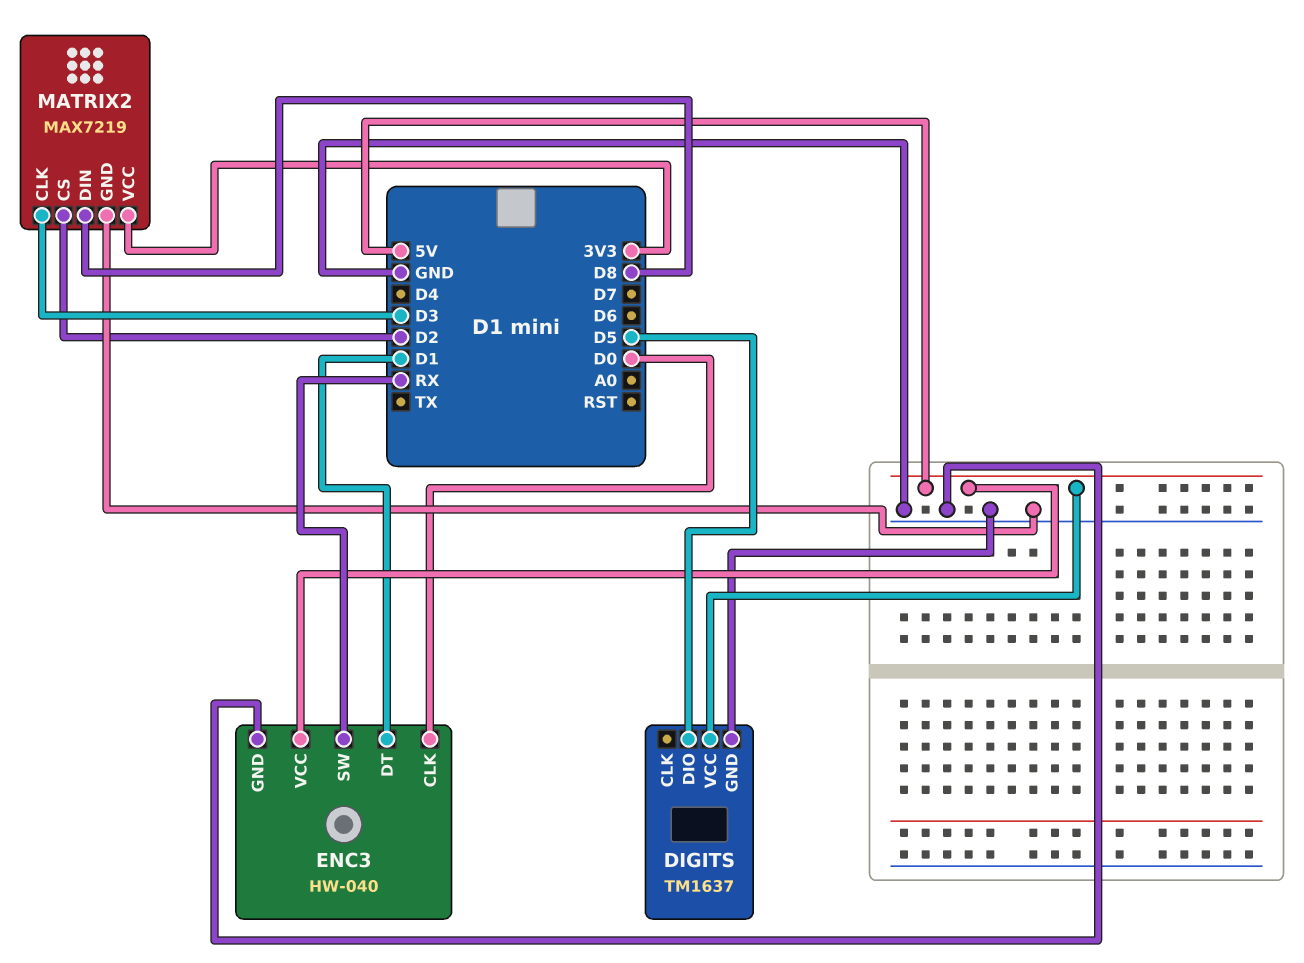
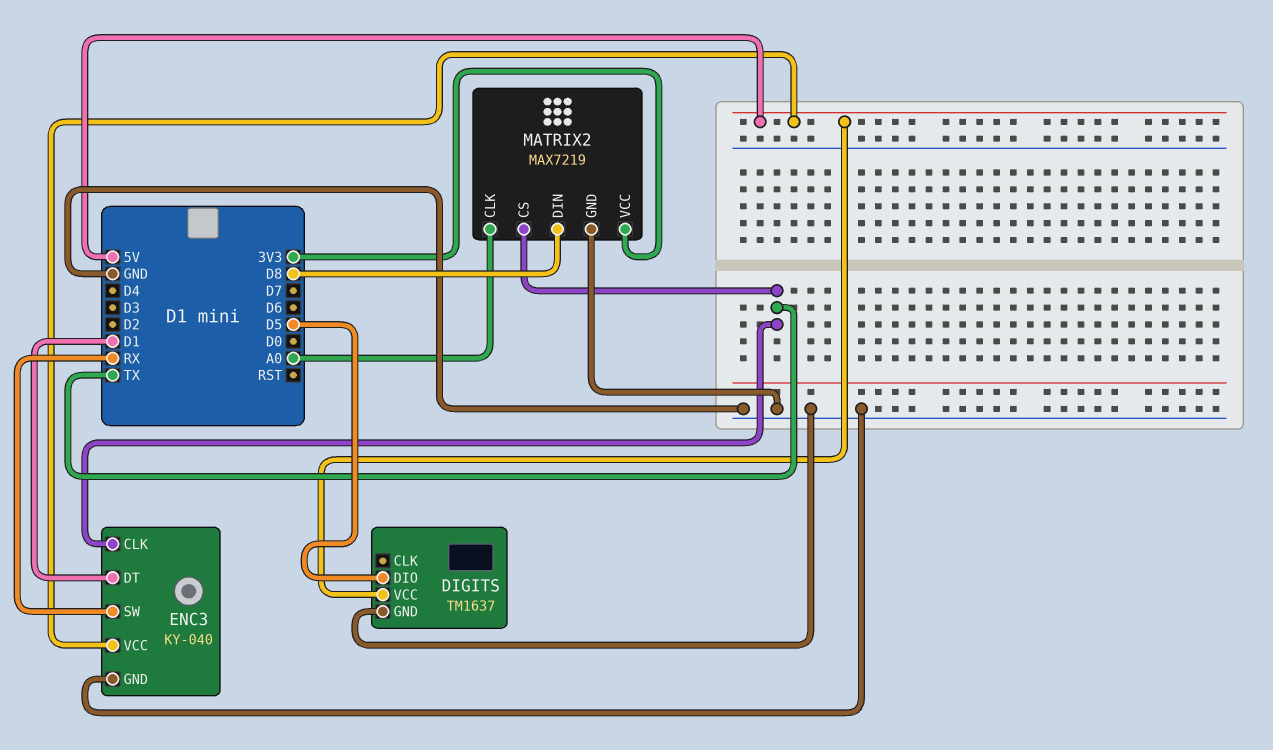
ENC3: HW-040 -> KY-040
ENC3 pin CLK: D0 -> TX
MATRIX2 pin CLK: D3 -> A0
MATRIX2 pin CS: D2 -> TX

